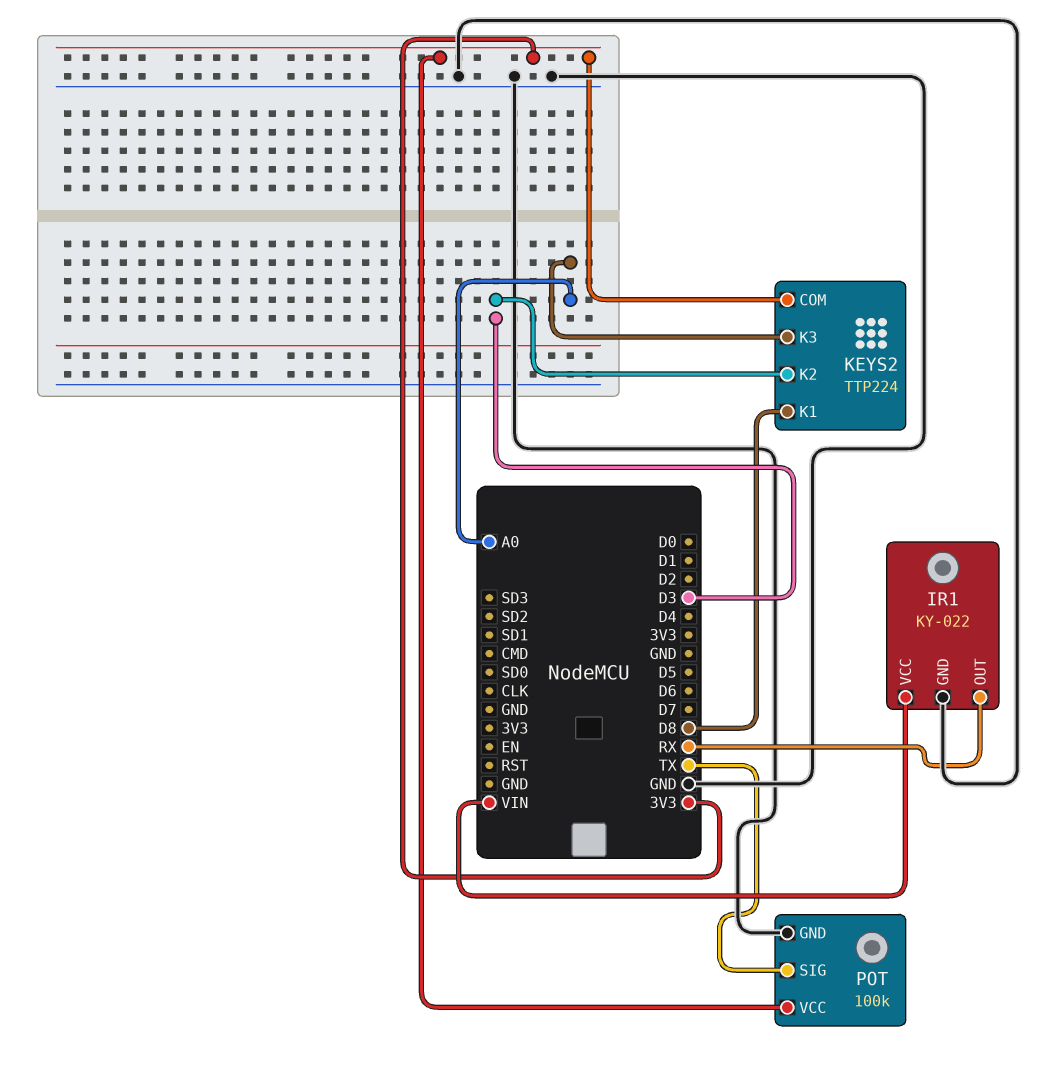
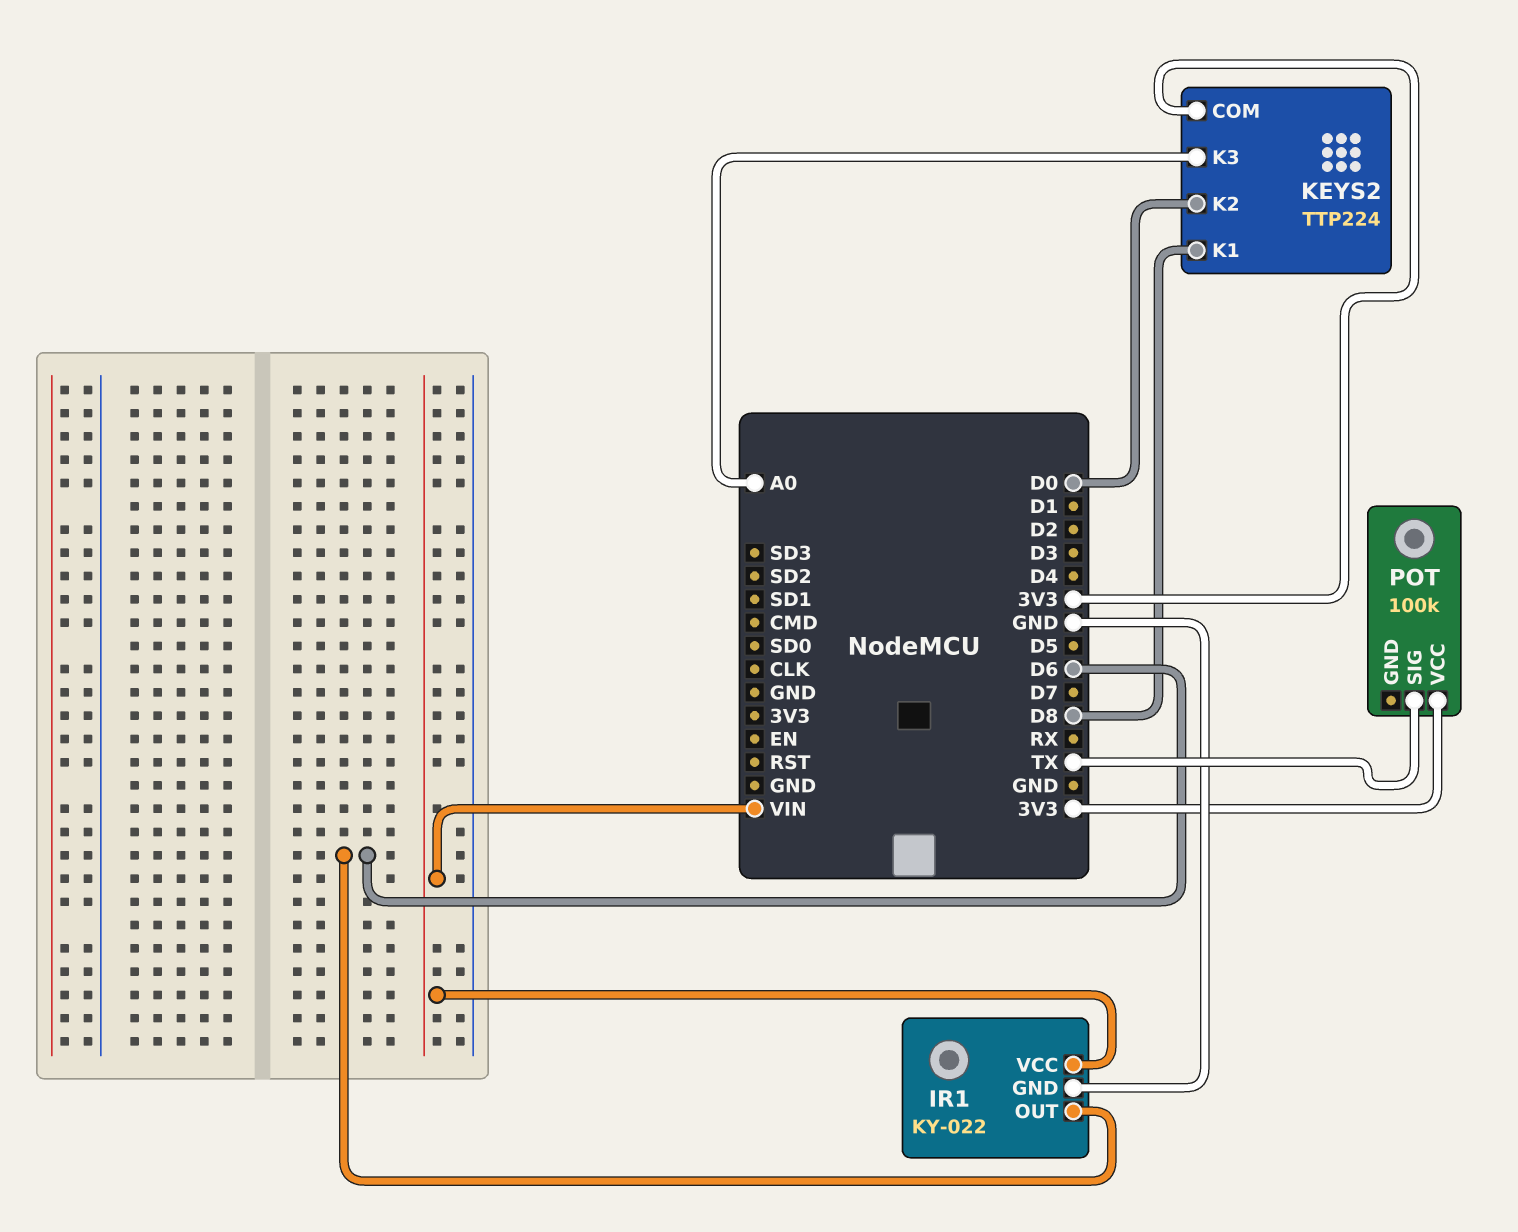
IR1 pin OUT: RX -> D6
KEYS2 pin K2: D3 -> D0
POT pin GND: GND -> none

